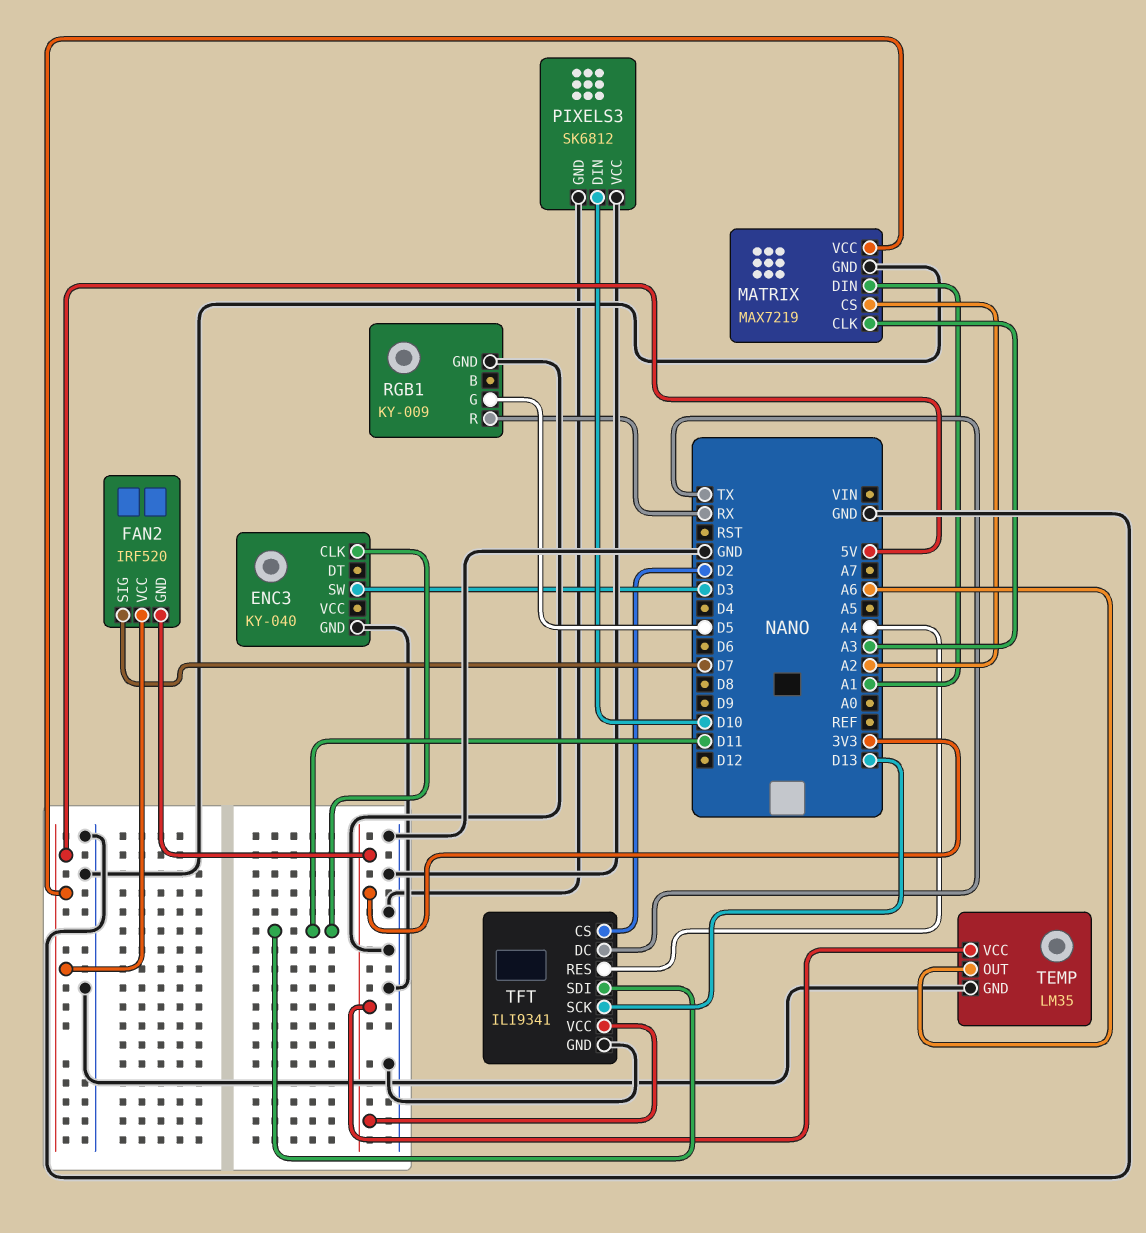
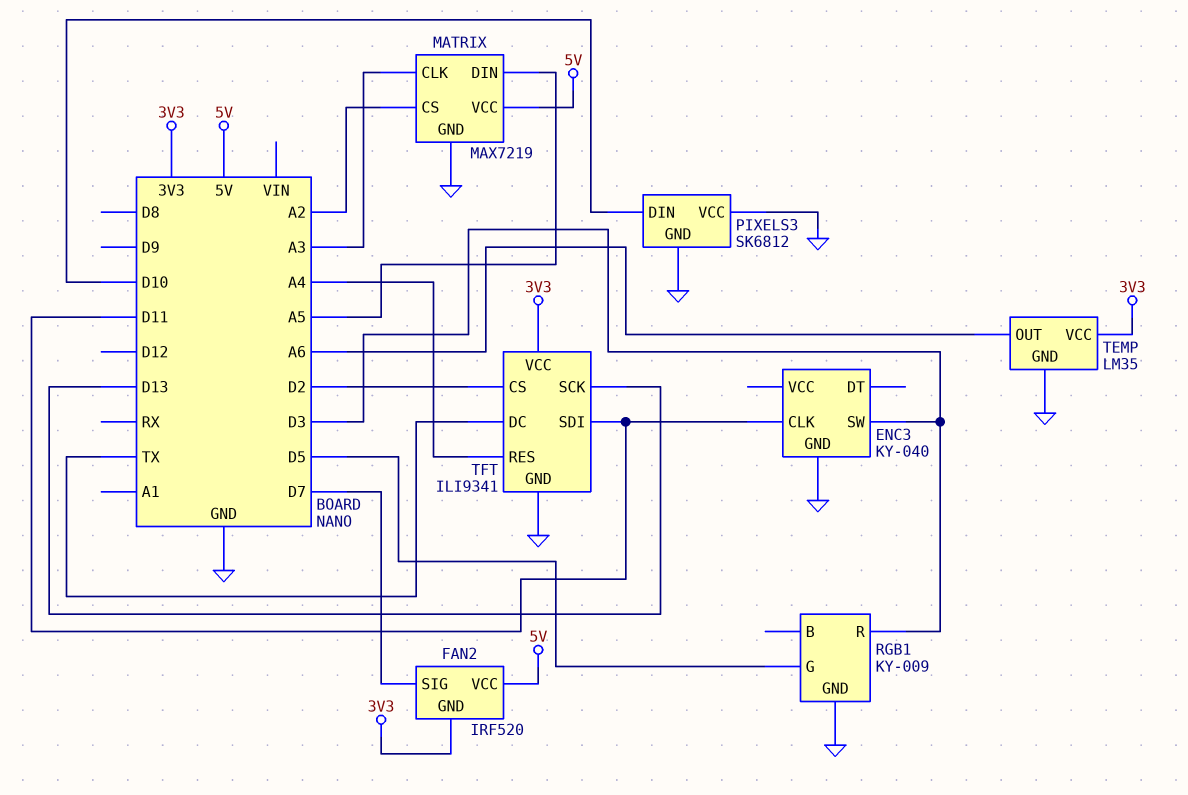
MATRIX pin DIN: A1 -> A5
RGB1 pin R: RX -> D3

